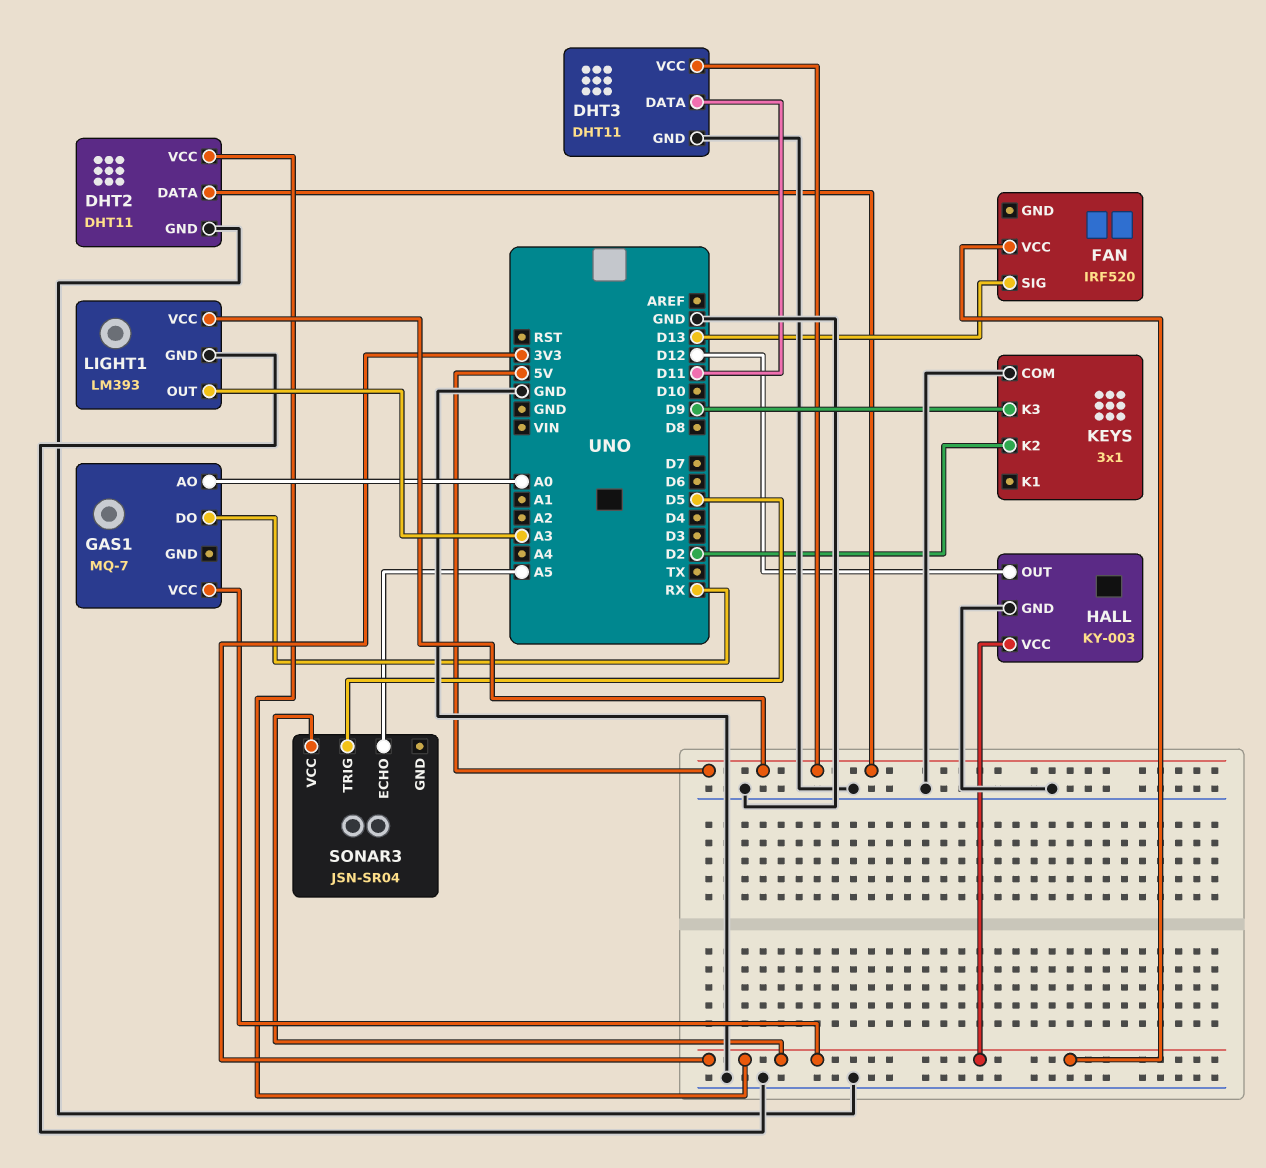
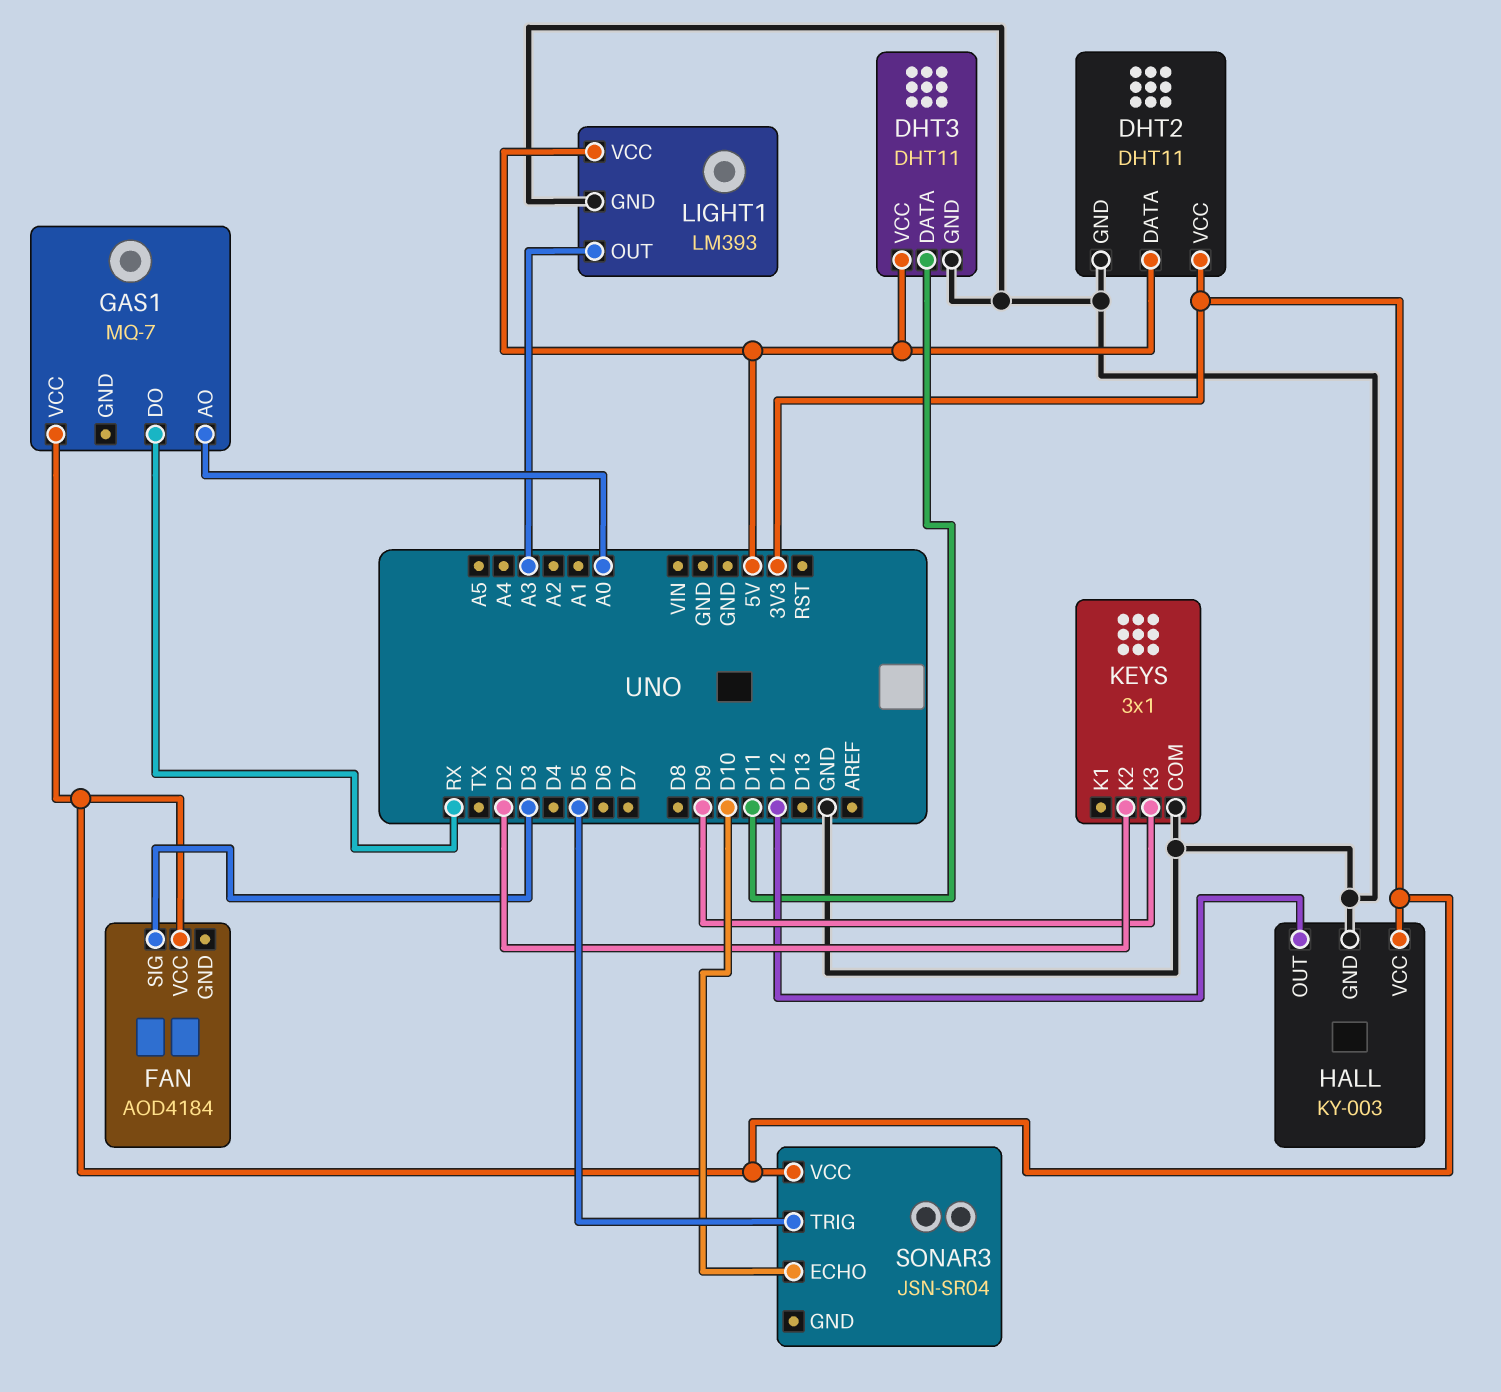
FAN: IRF520 -> AOD4184
FAN pin SIG: D13 -> D3
SONAR3 pin ECHO: A5 -> D10

